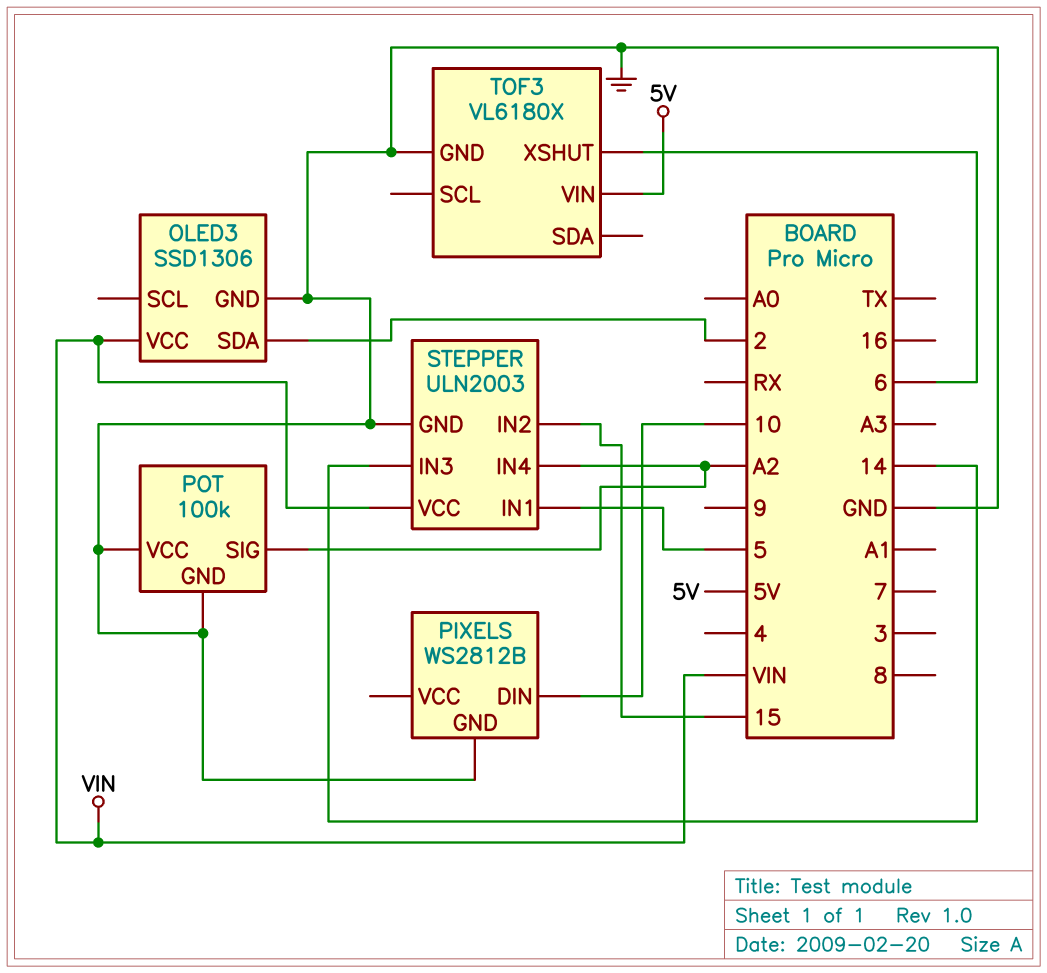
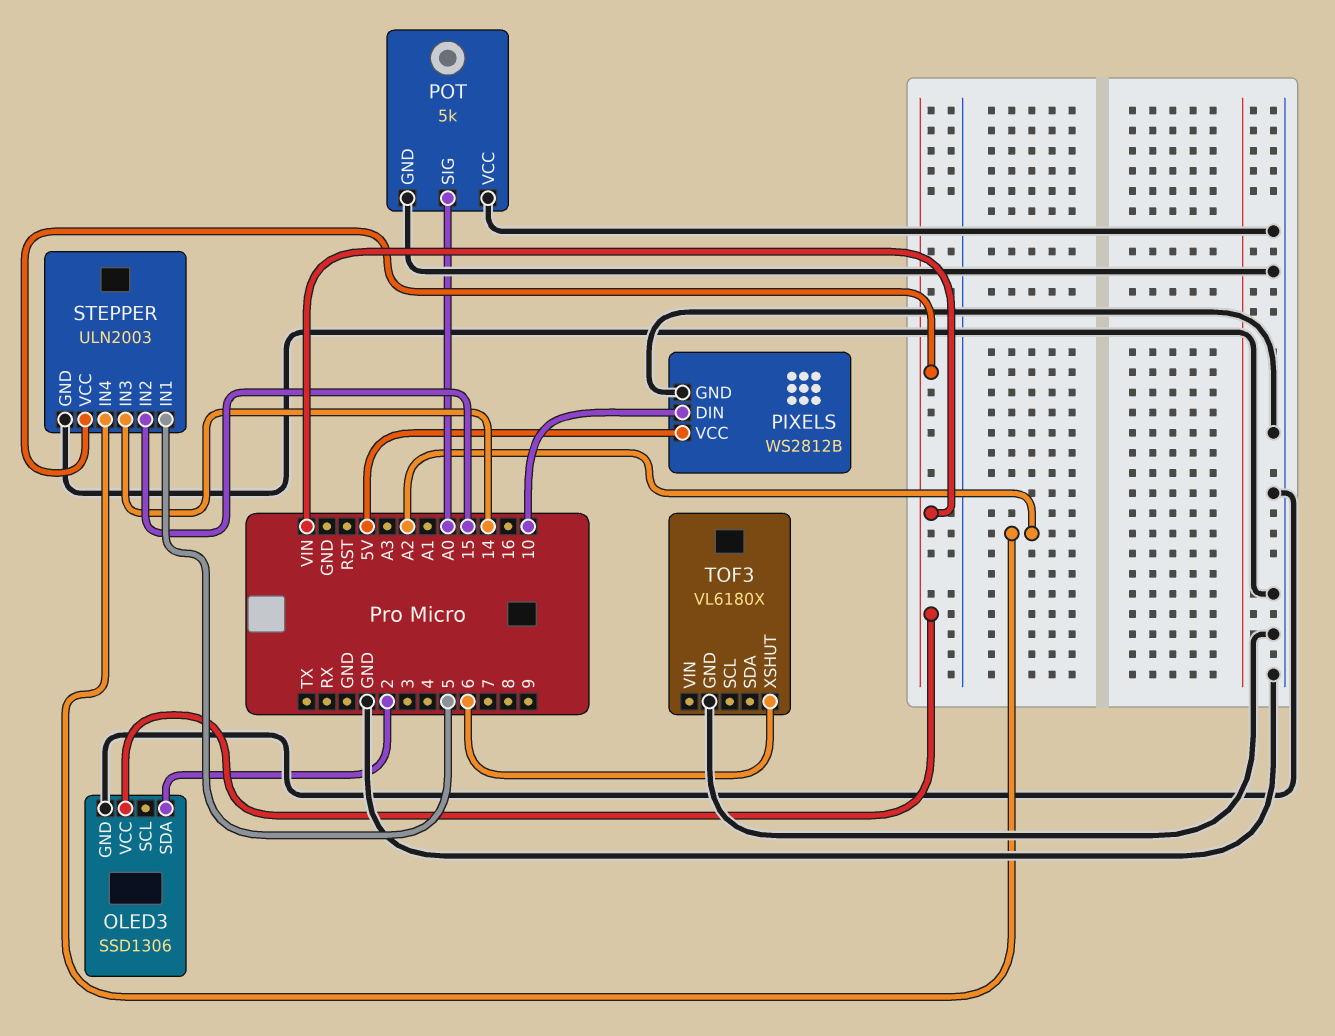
PIXELS pin VCC: none -> 5V
POT: 100k -> 5k
POT pin SIG: A2 -> A0
TOF3 pin VIN: 5V -> none

